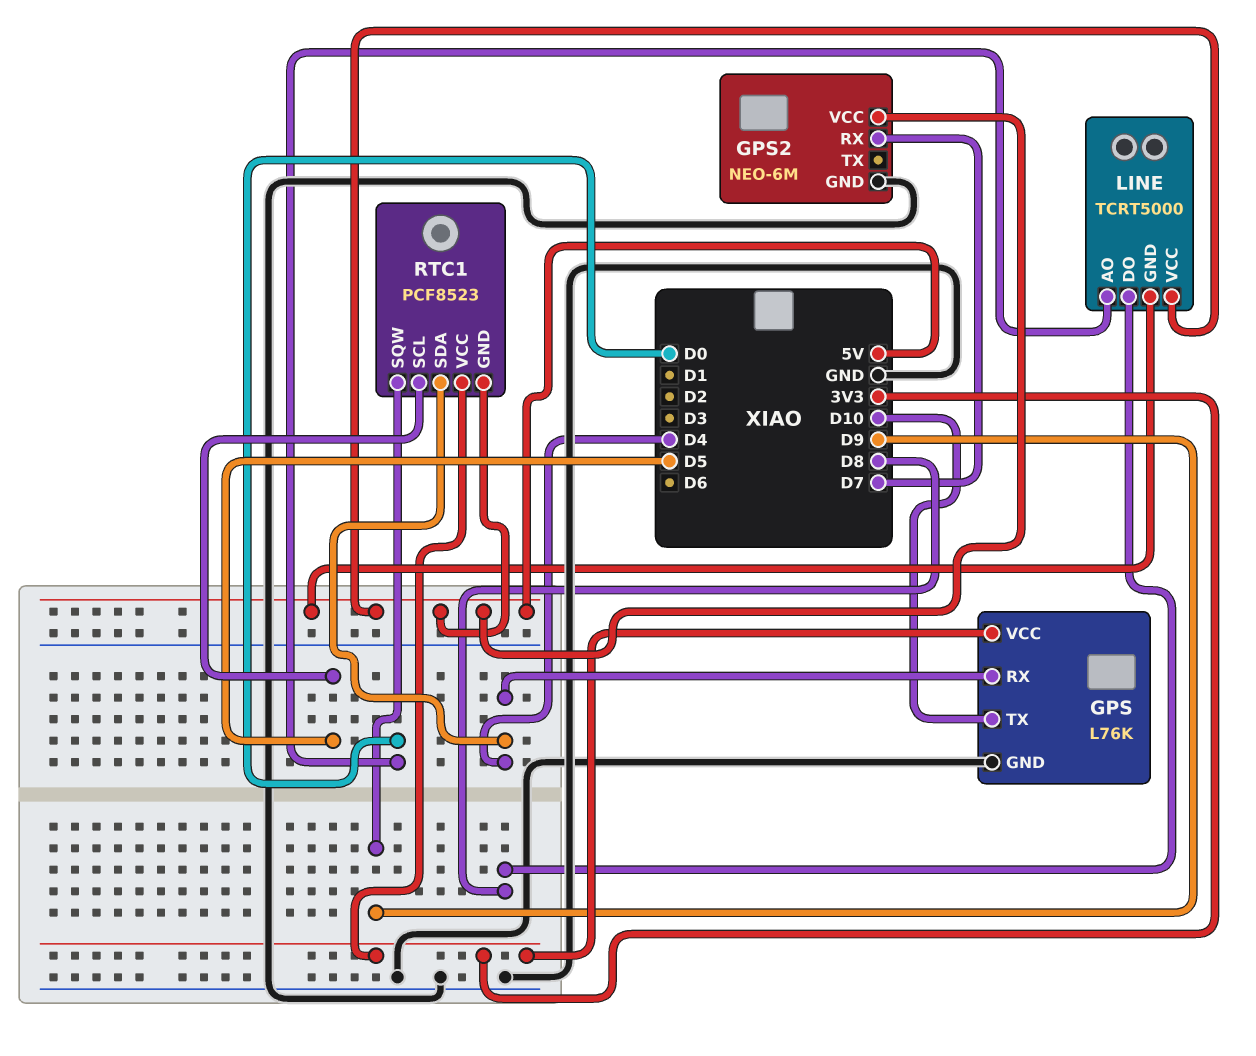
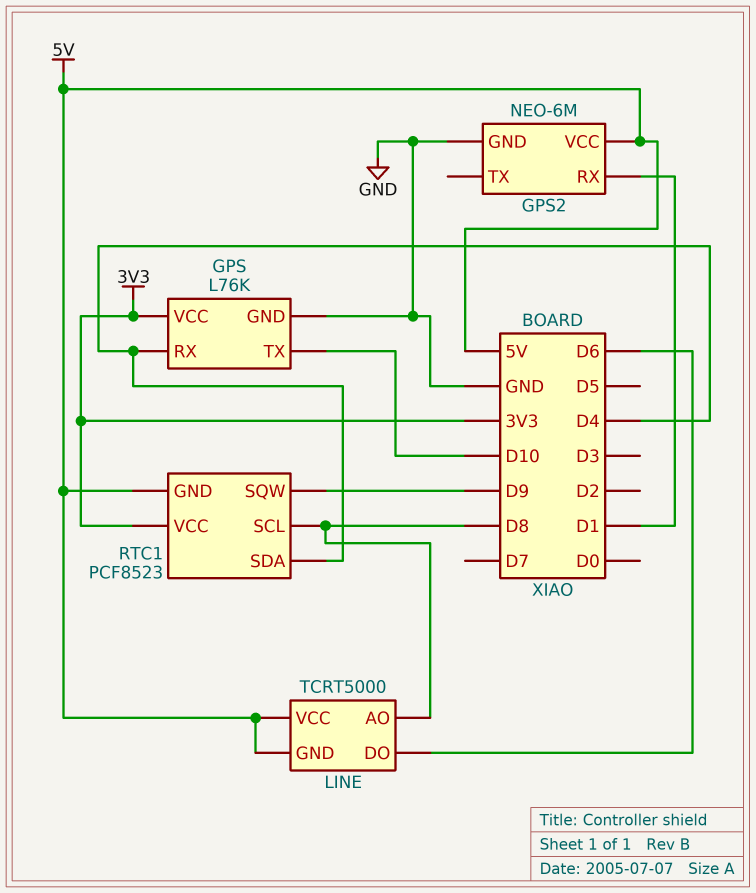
GPS2 pin RX: D7 -> D1
LINE pin AO: D0 -> D8
LINE pin DO: D8 -> D6
RTC1 pin SCL: D5 -> D8

